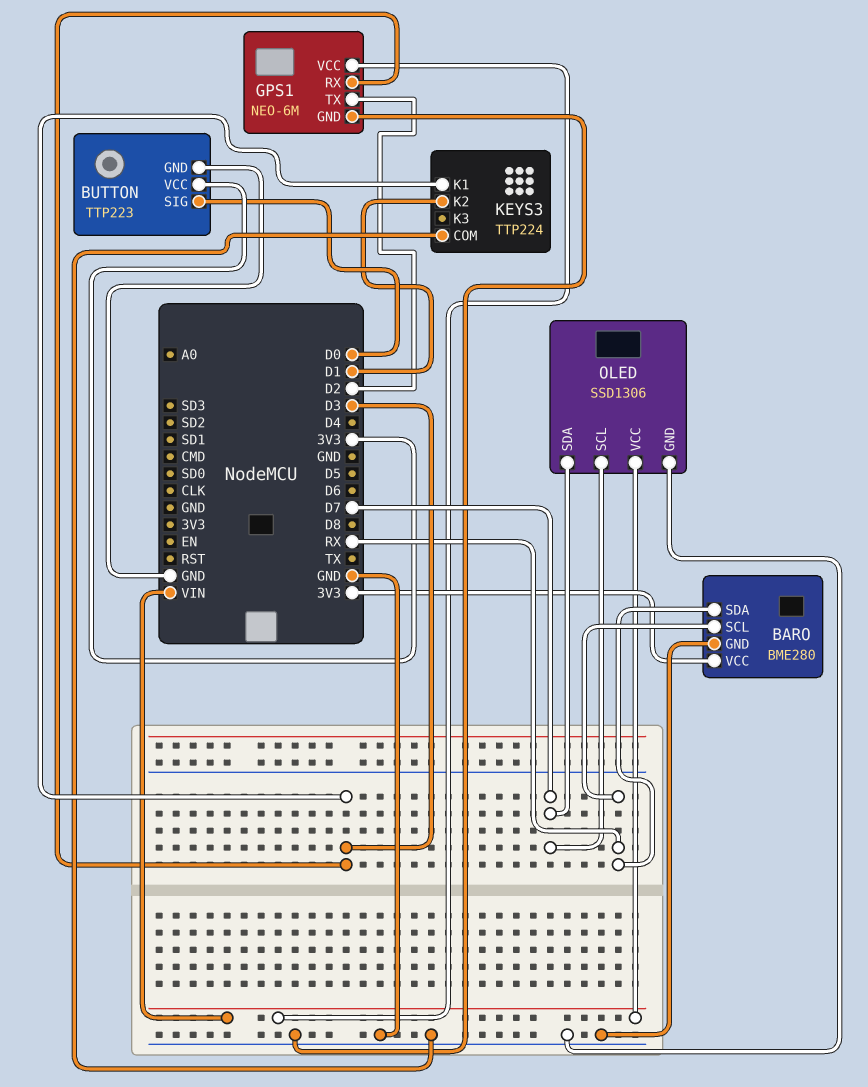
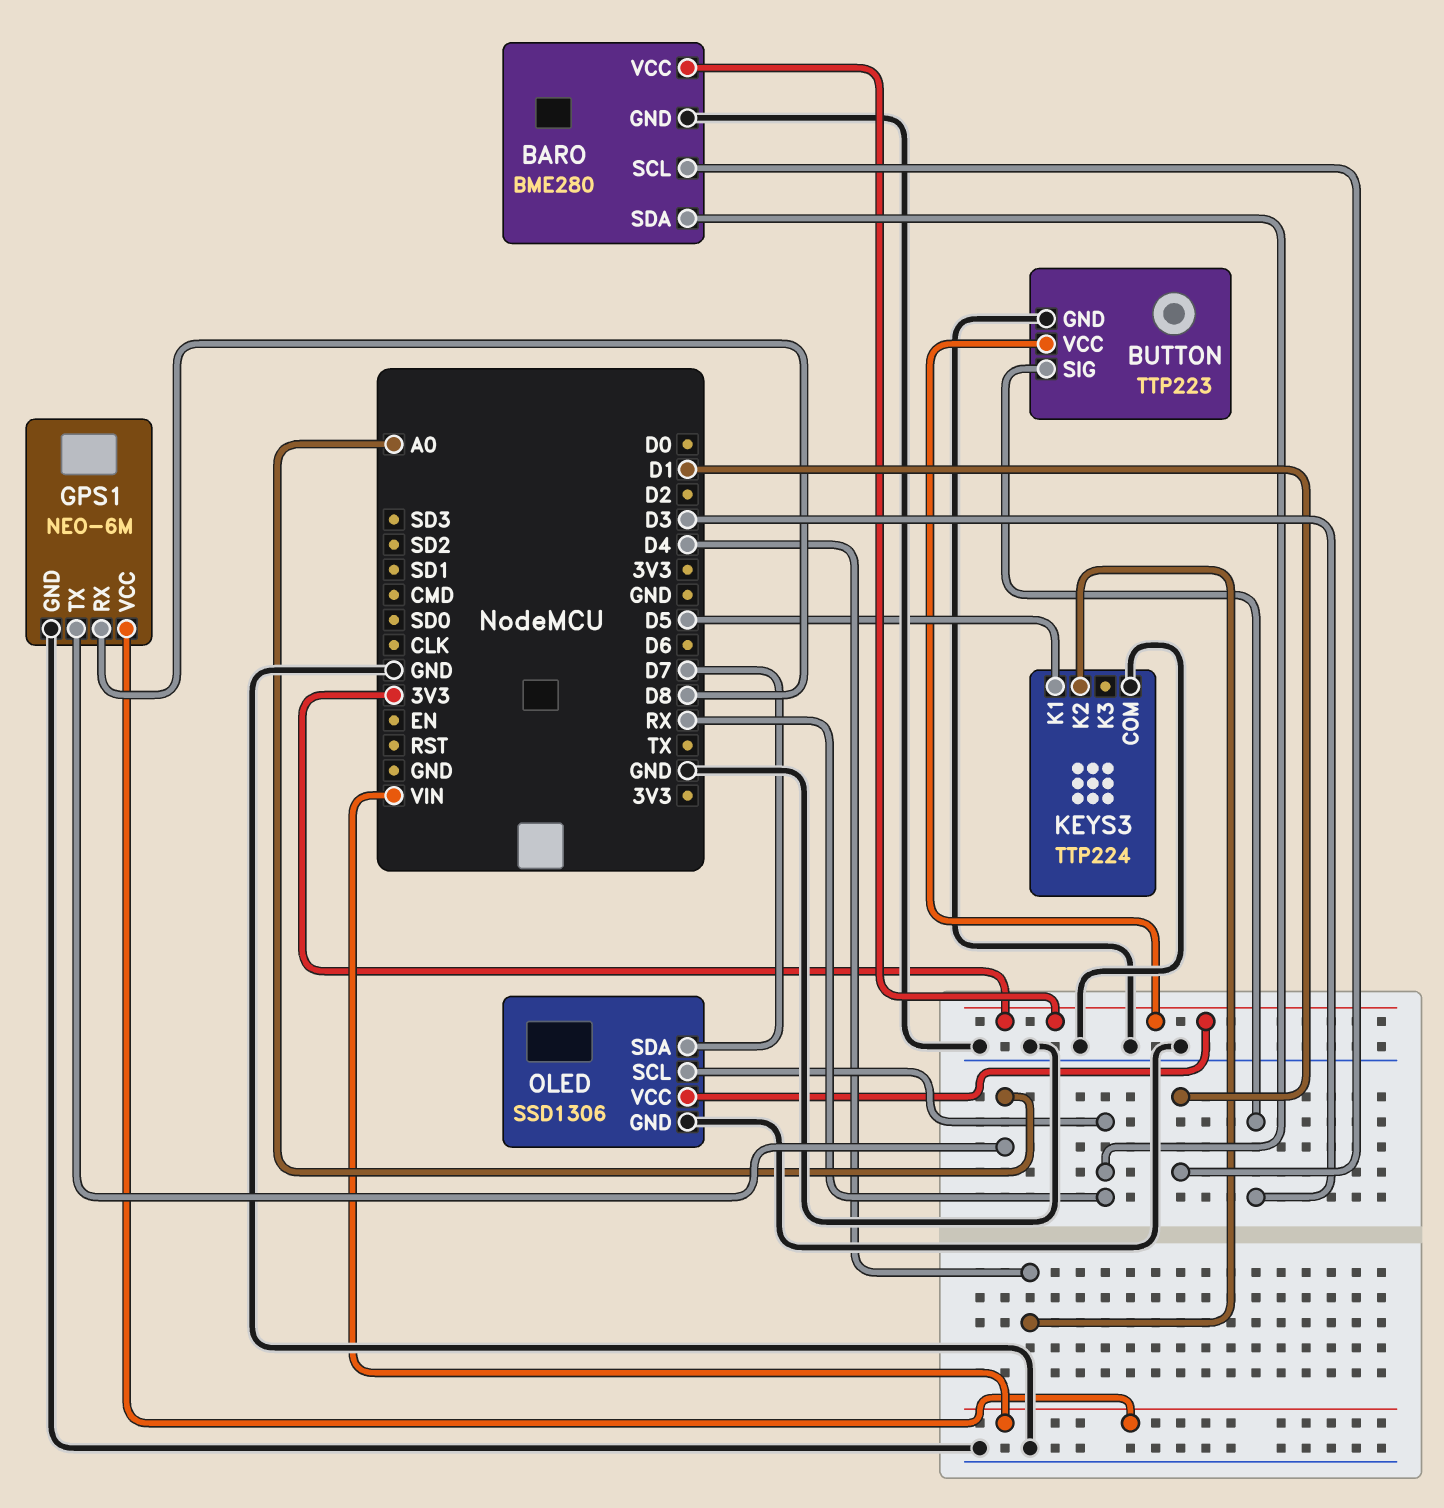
BARO pin SCL: RX -> D1
BUTTON pin SIG: D0 -> D3
GPS1 pin RX: D3 -> D8
GPS1 pin TX: D2 -> A0
KEYS3 pin K1: D3 -> D5
KEYS3 pin K2: D1 -> D4
OLED pin SCL: D7 -> RX
OLED pin VCC: VIN -> 3V3

